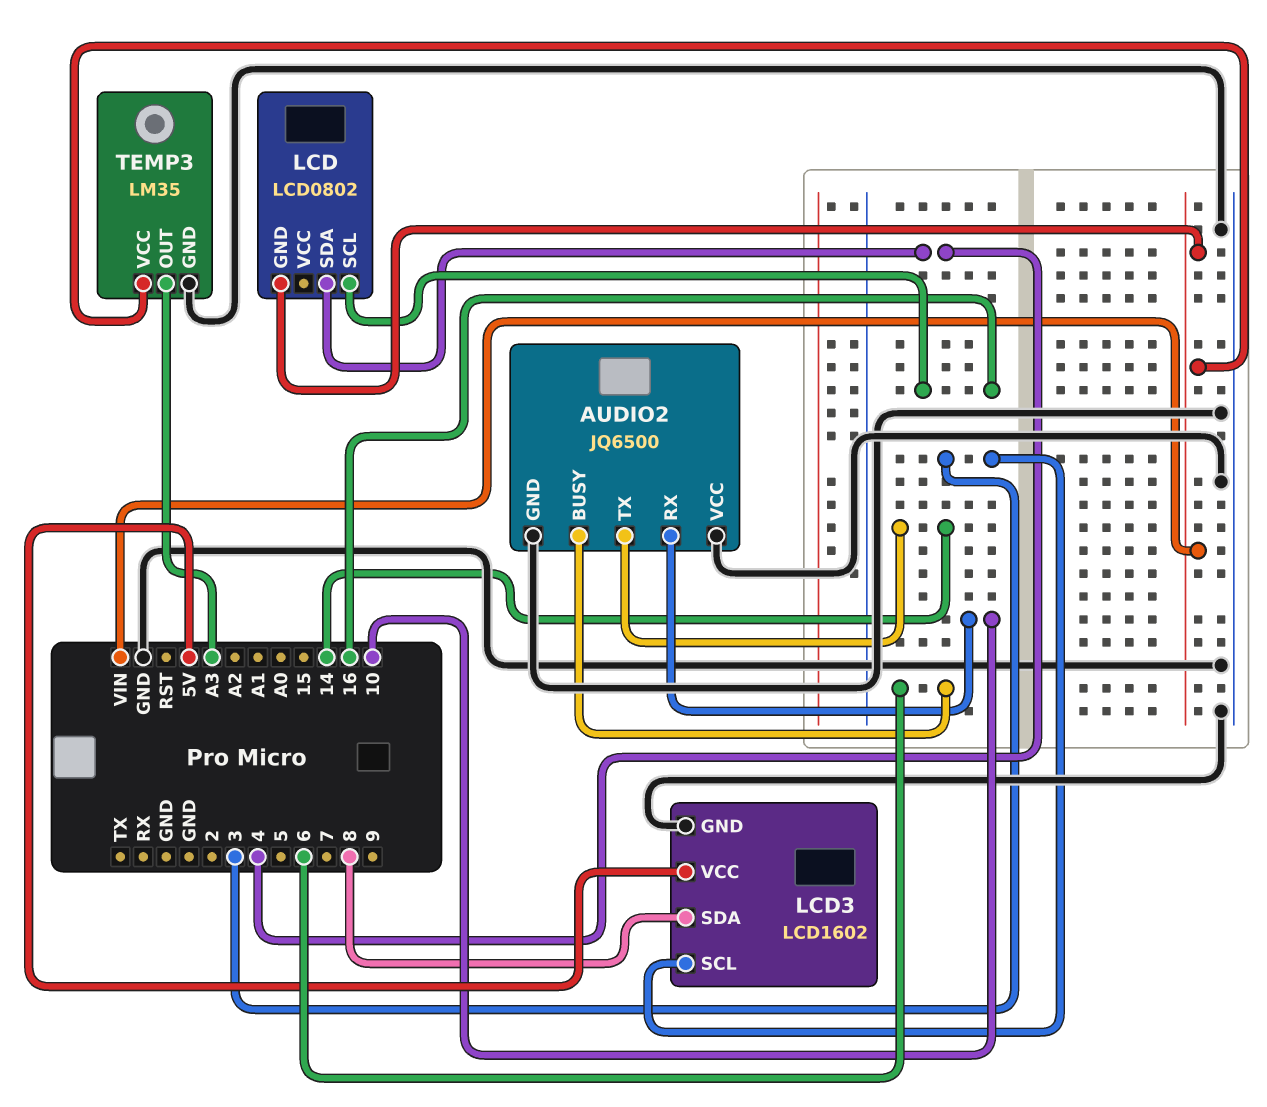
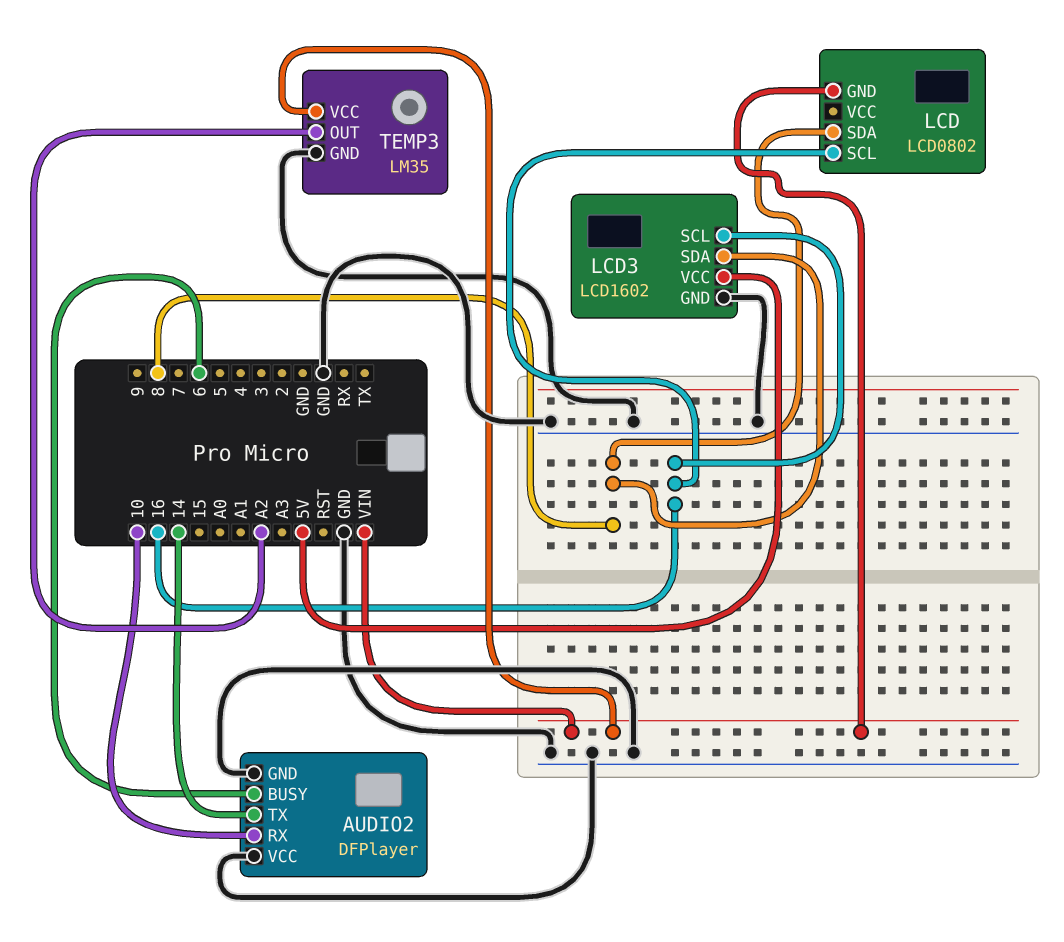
AUDIO2: JQ6500 -> DFPlayer
LCD pin SDA: 4 -> 8
LCD3 pin SCL: 3 -> 16
TEMP3 pin OUT: A3 -> A2

